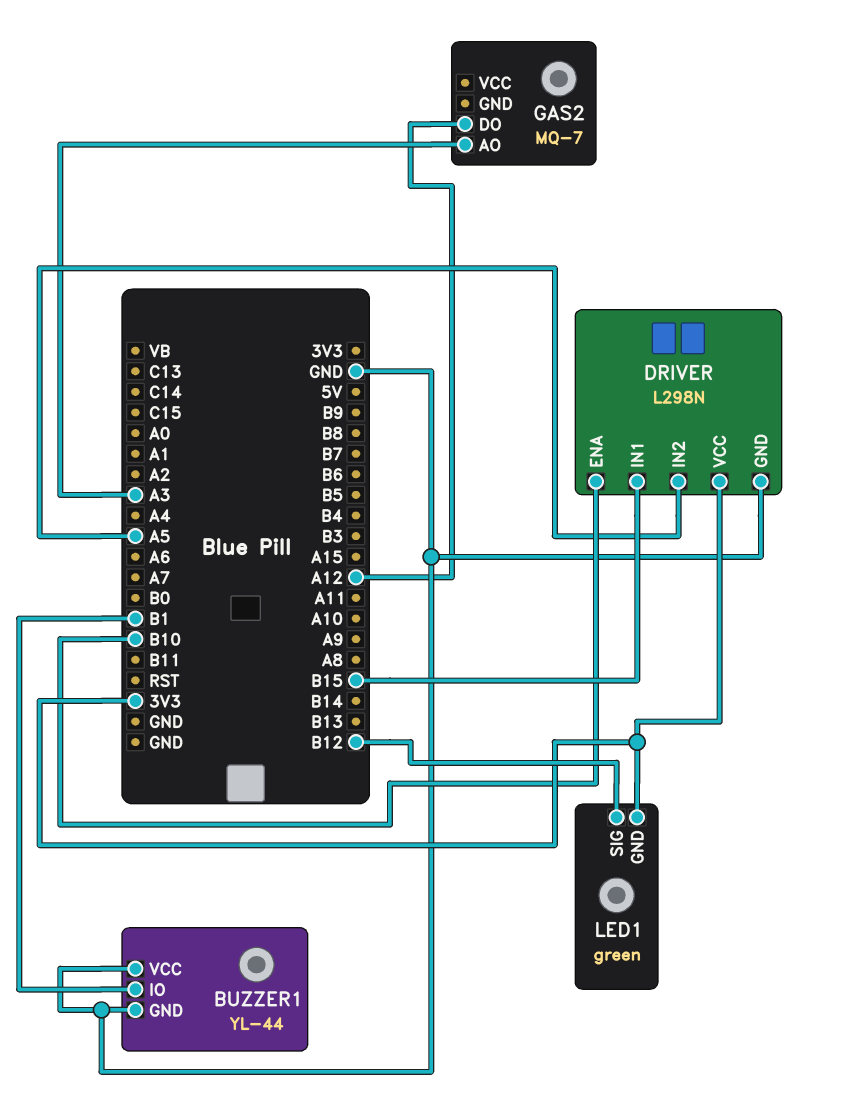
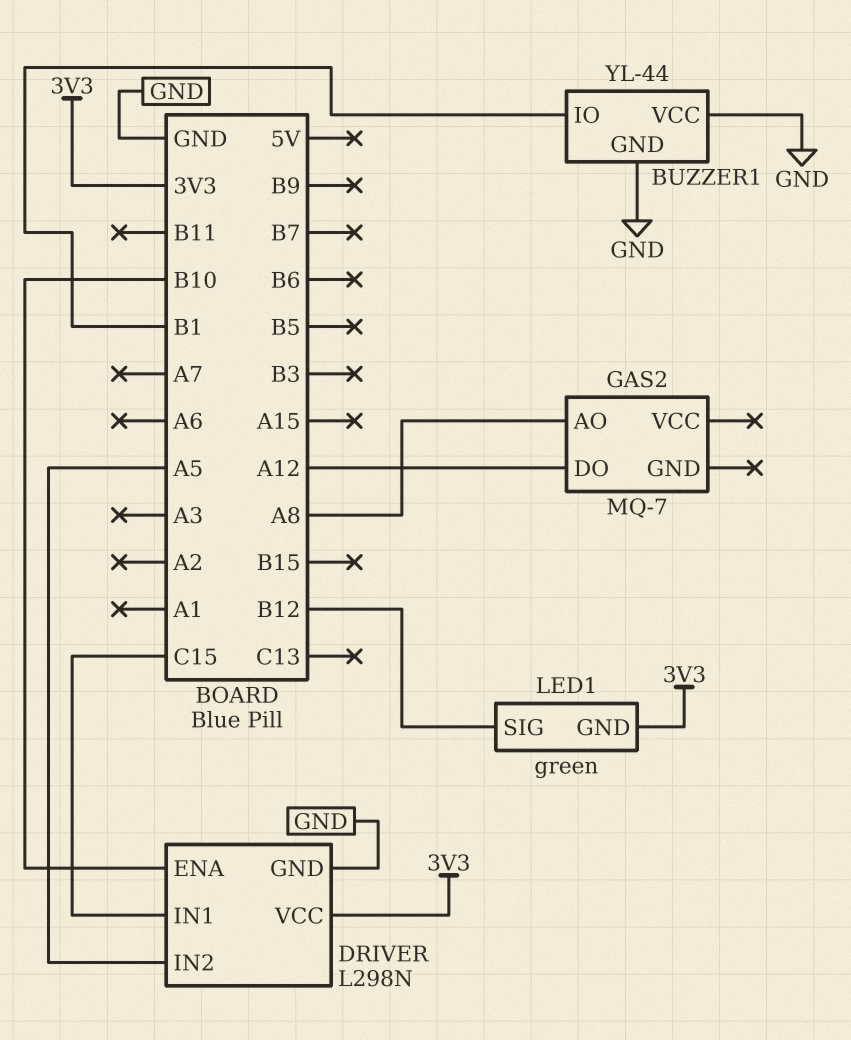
DRIVER pin IN1: B15 -> C15
GAS2 pin AO: A3 -> A8

